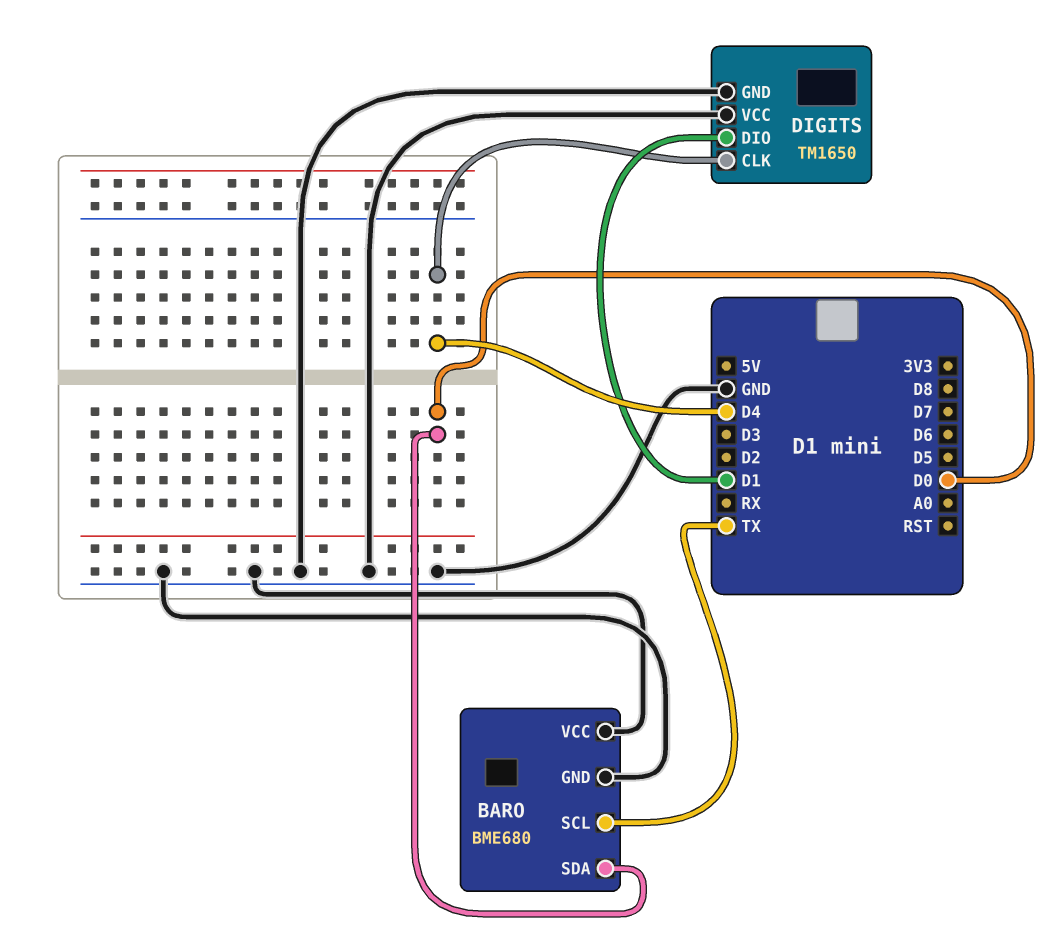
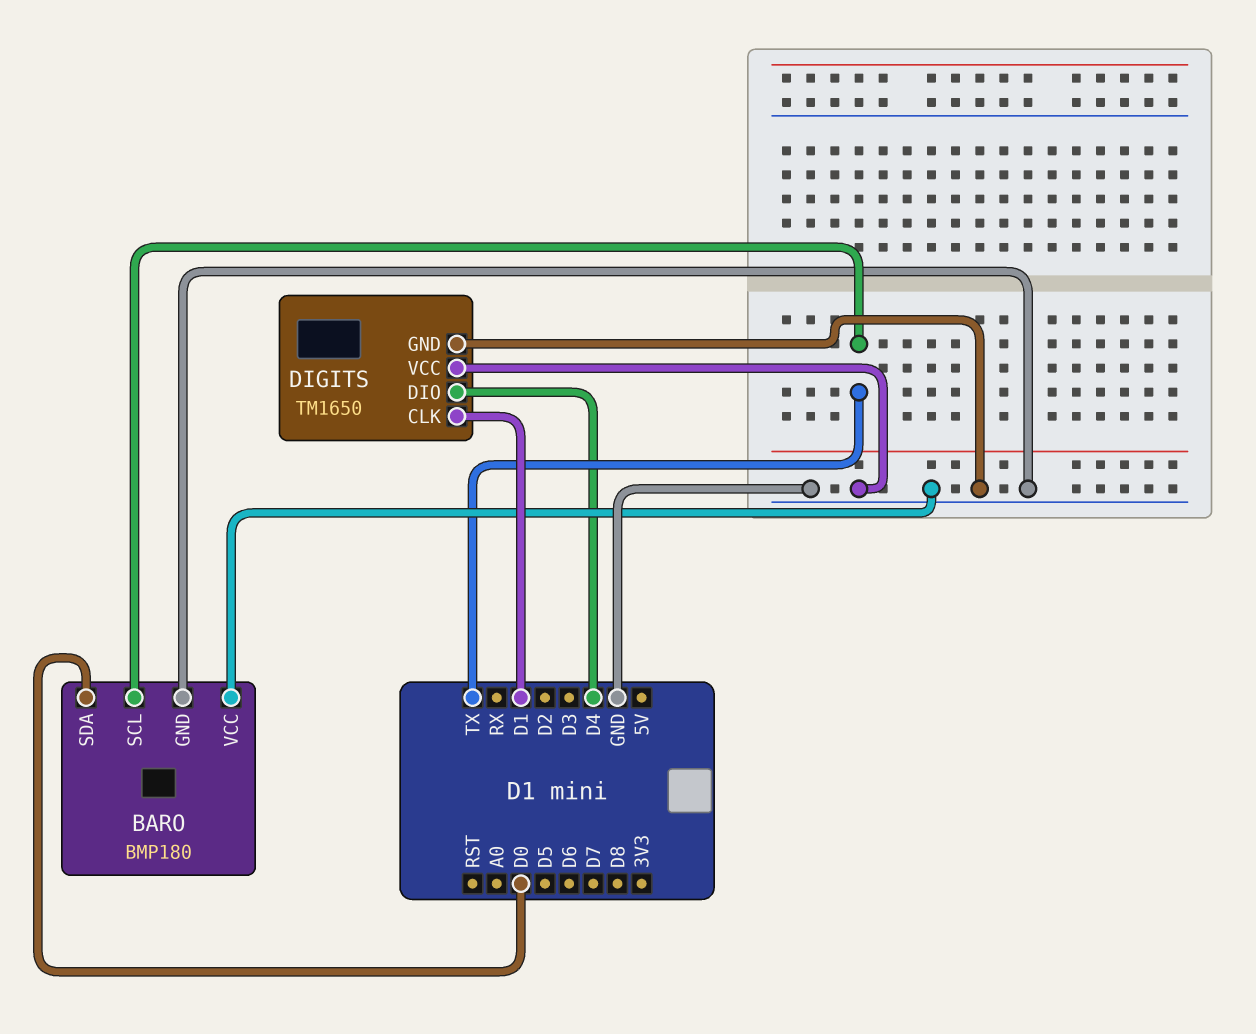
BARO: BME680 -> BMP180
DIGITS pin CLK: D4 -> D1
DIGITS pin DIO: D1 -> D4

